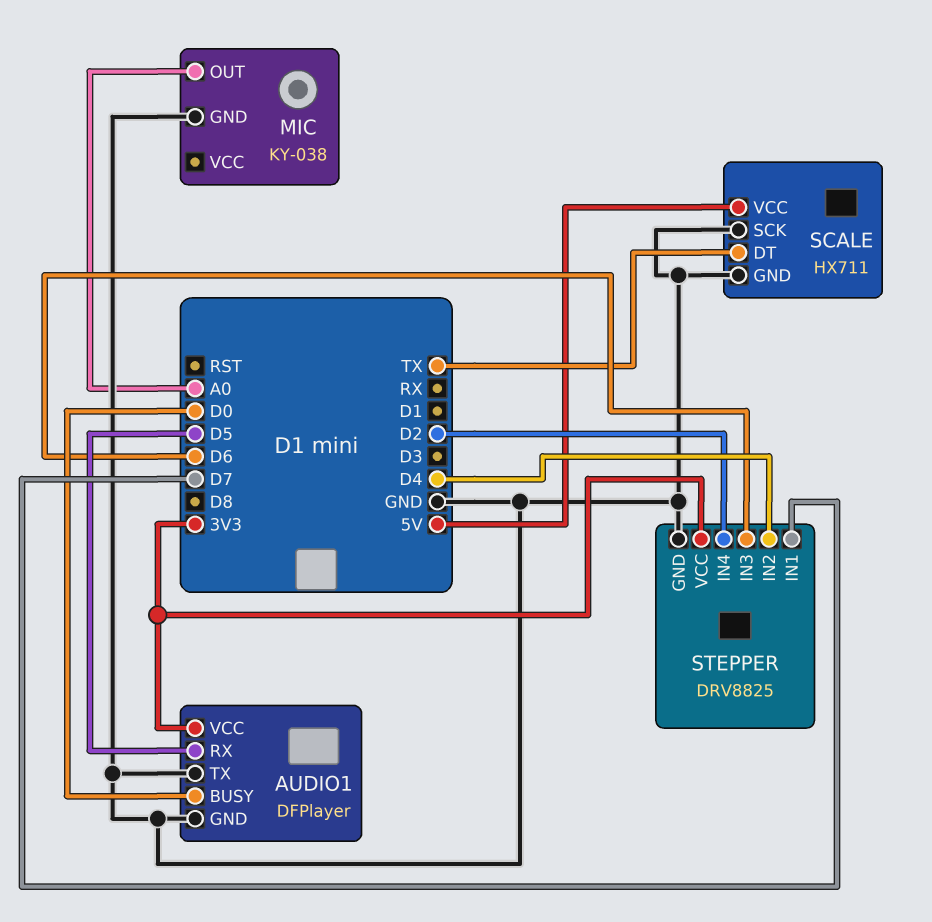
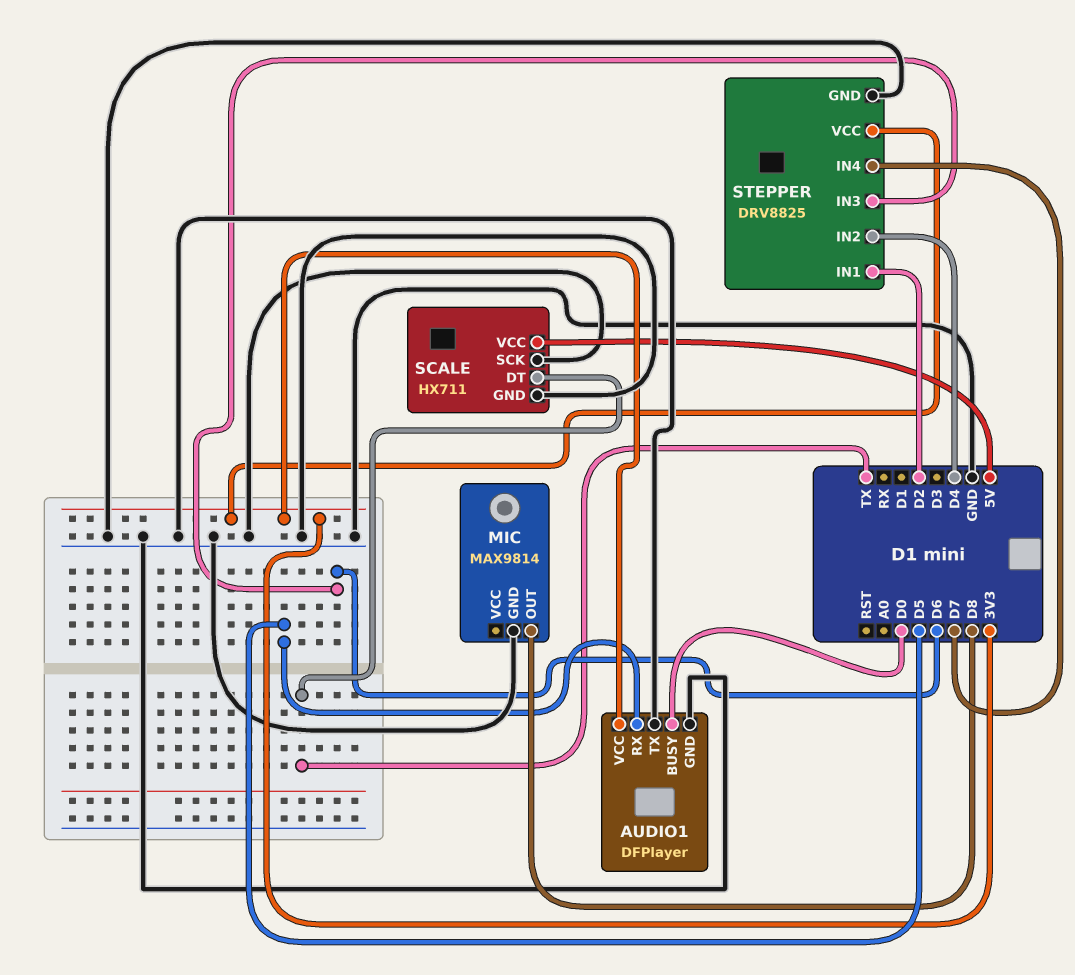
MIC: KY-038 -> MAX9814
MIC pin OUT: A0 -> D8
STEPPER pin IN1: D7 -> D2
STEPPER pin IN4: D2 -> D7

